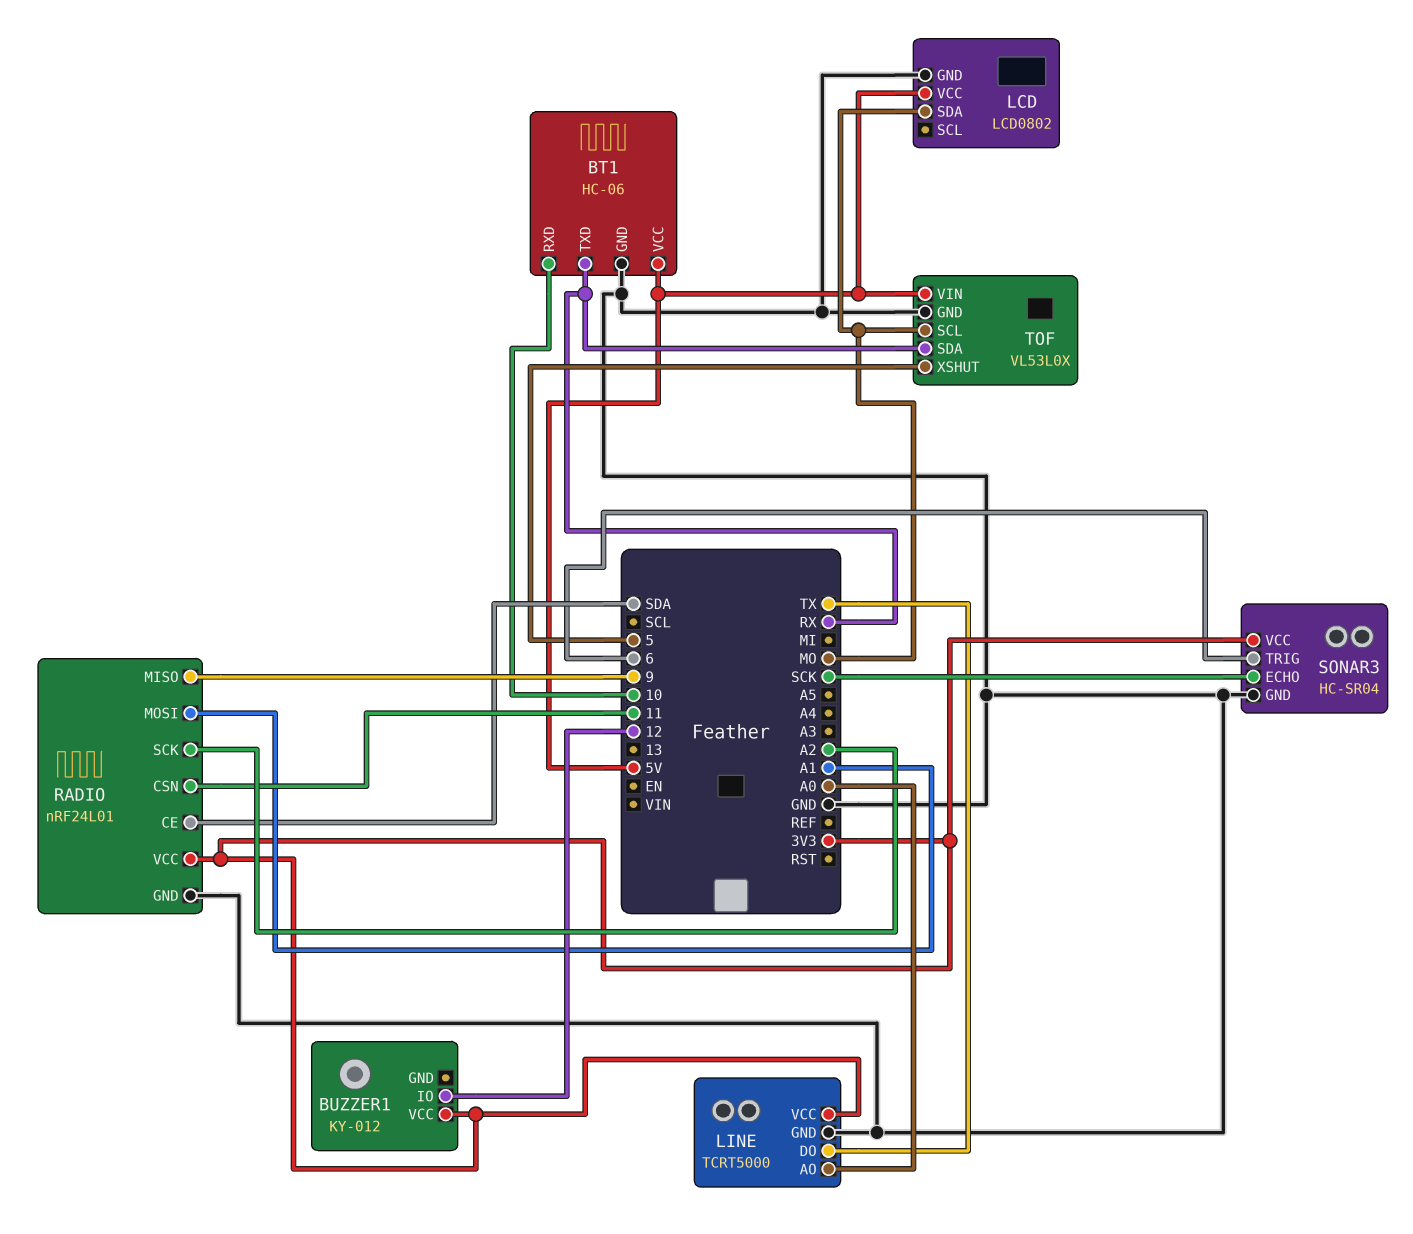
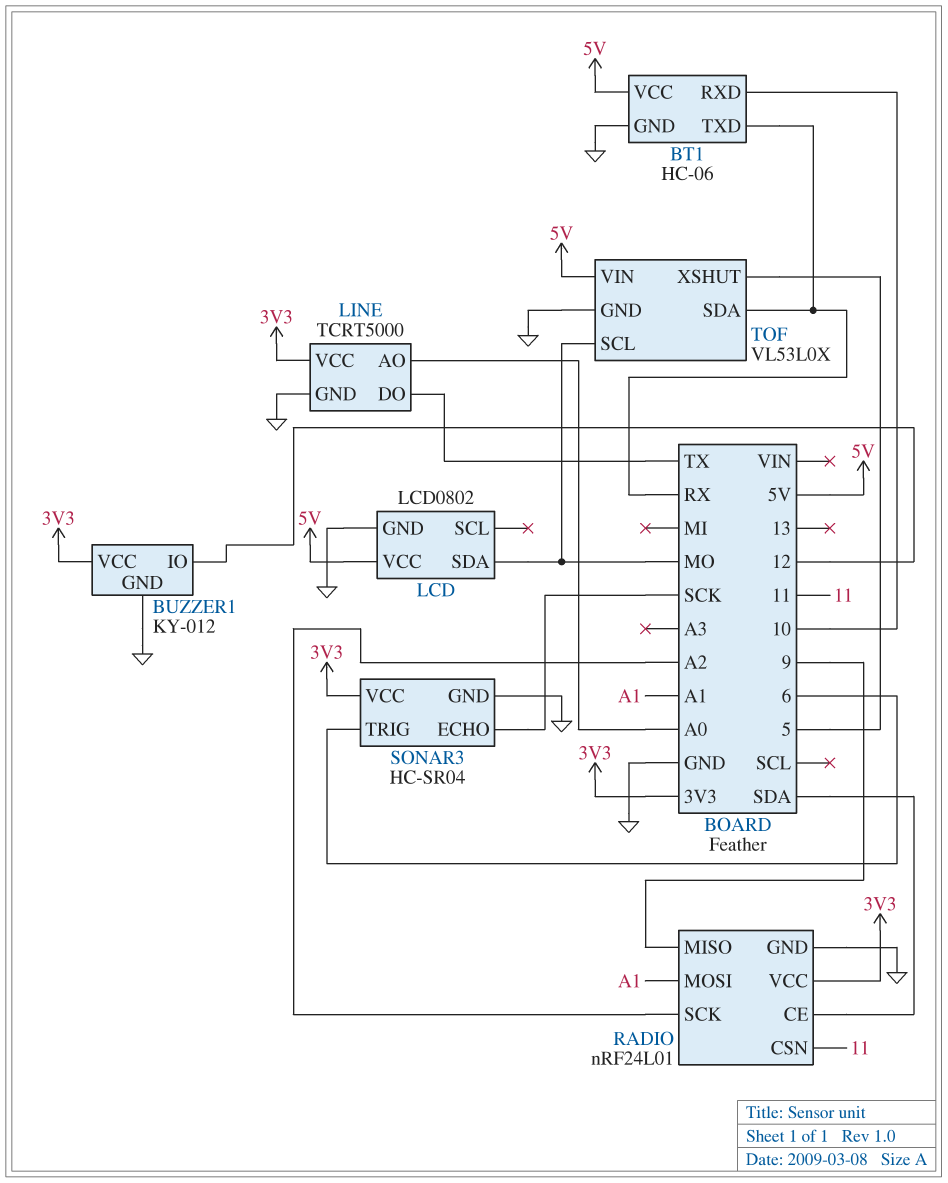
BUZZER1 pin GND: none -> GND

